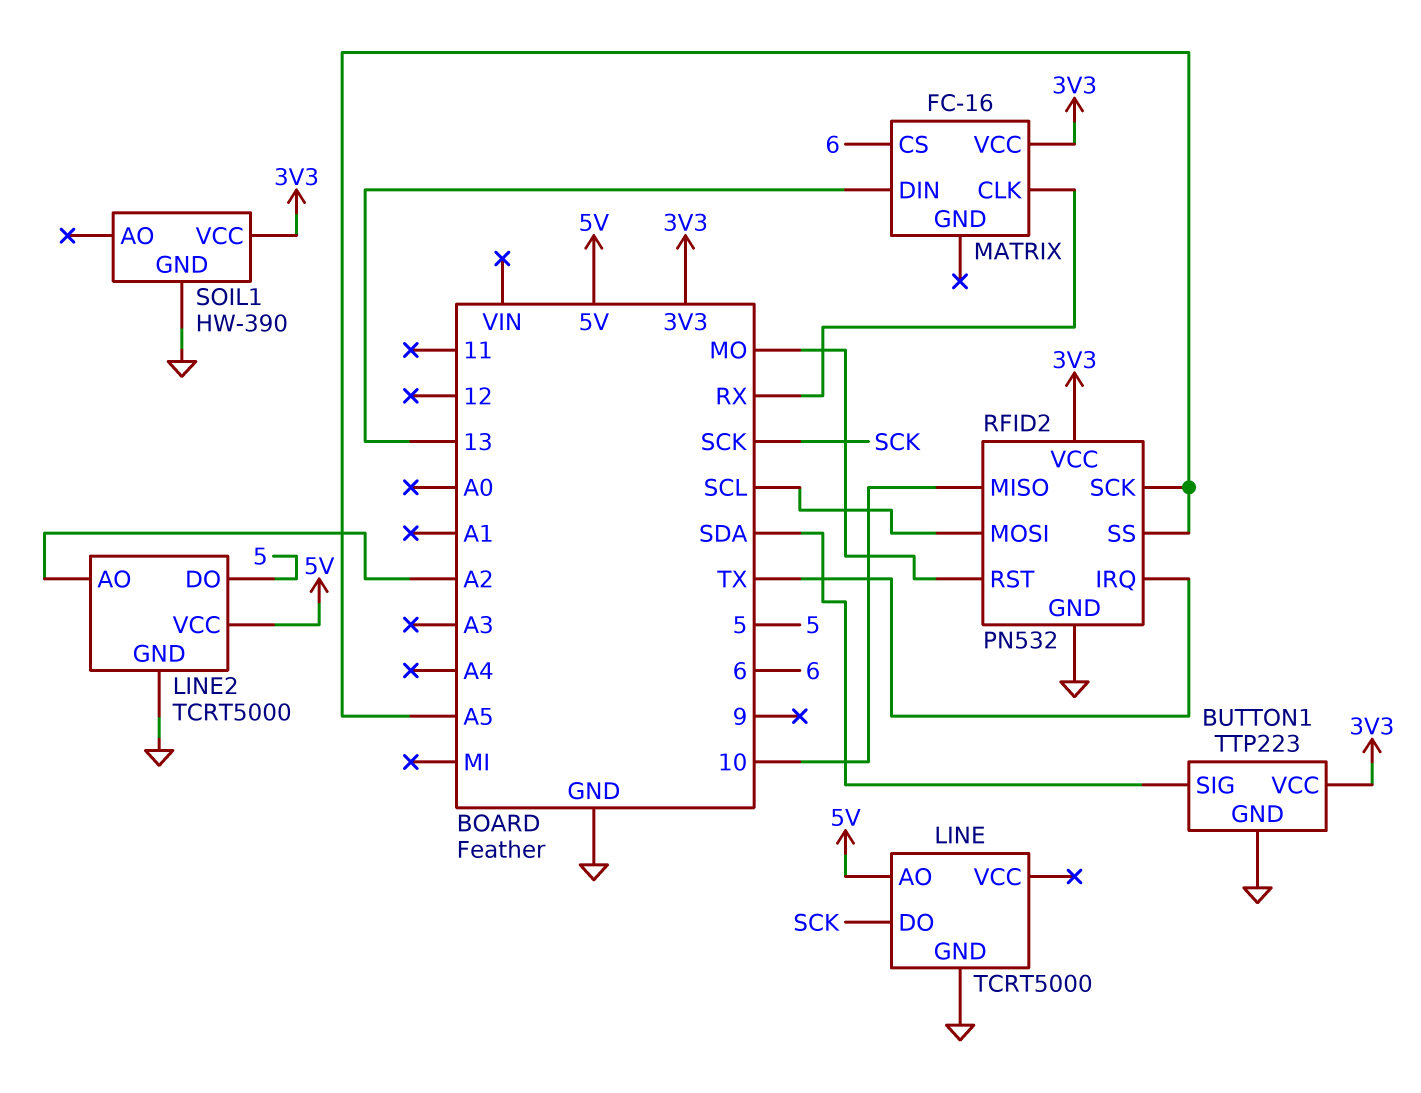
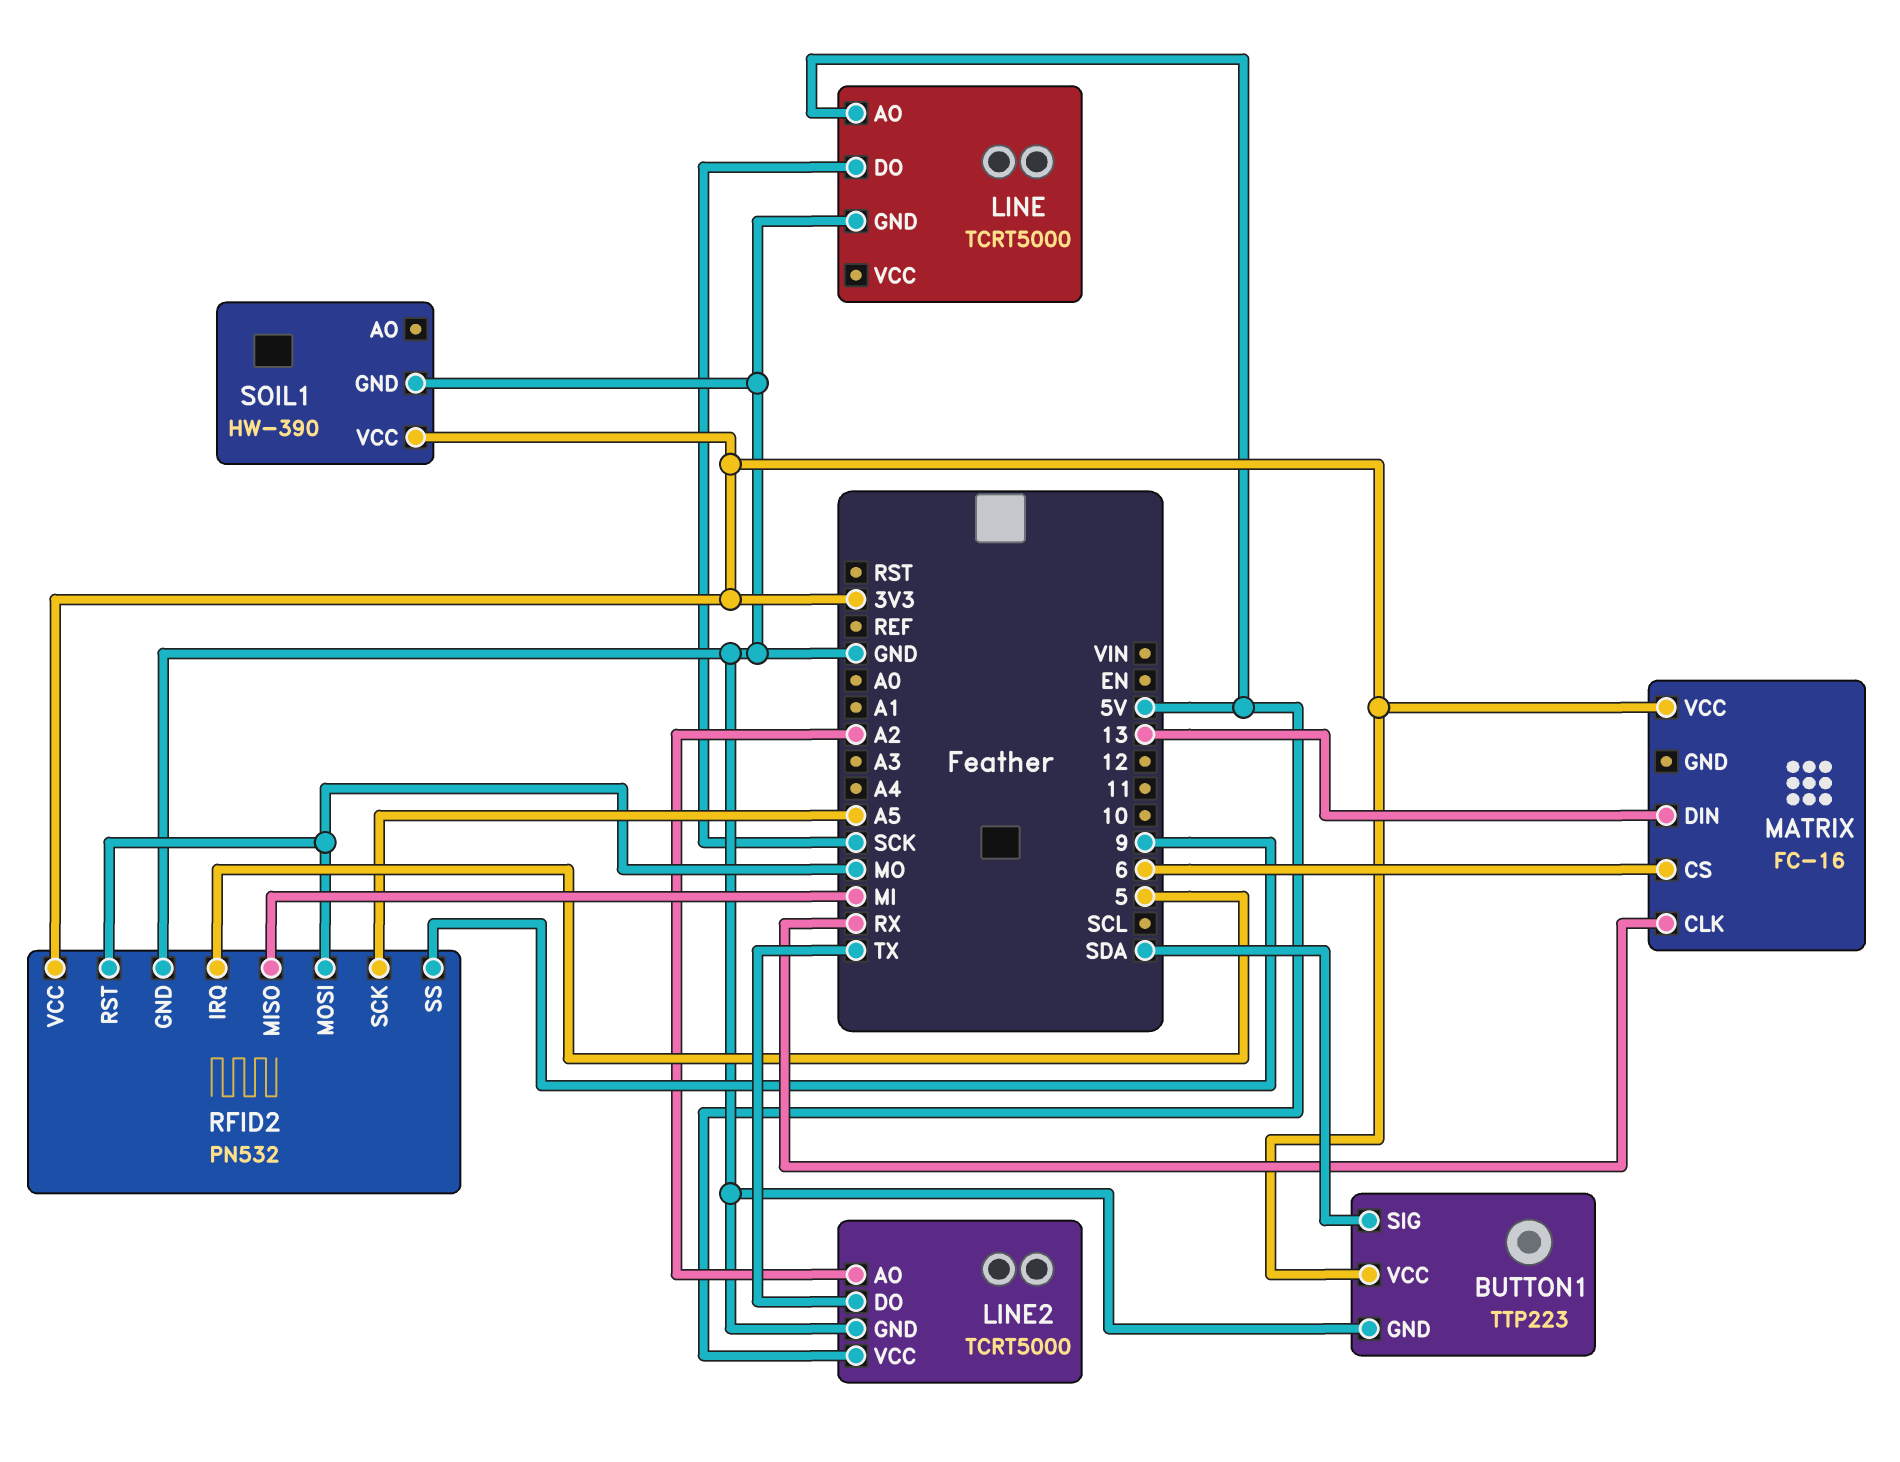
LINE2 pin DO: 5 -> TX
RFID2 pin IRQ: TX -> 5
RFID2 pin MISO: 10 -> MI
RFID2 pin MOSI: SCL -> MO
RFID2 pin SS: A5 -> 9

